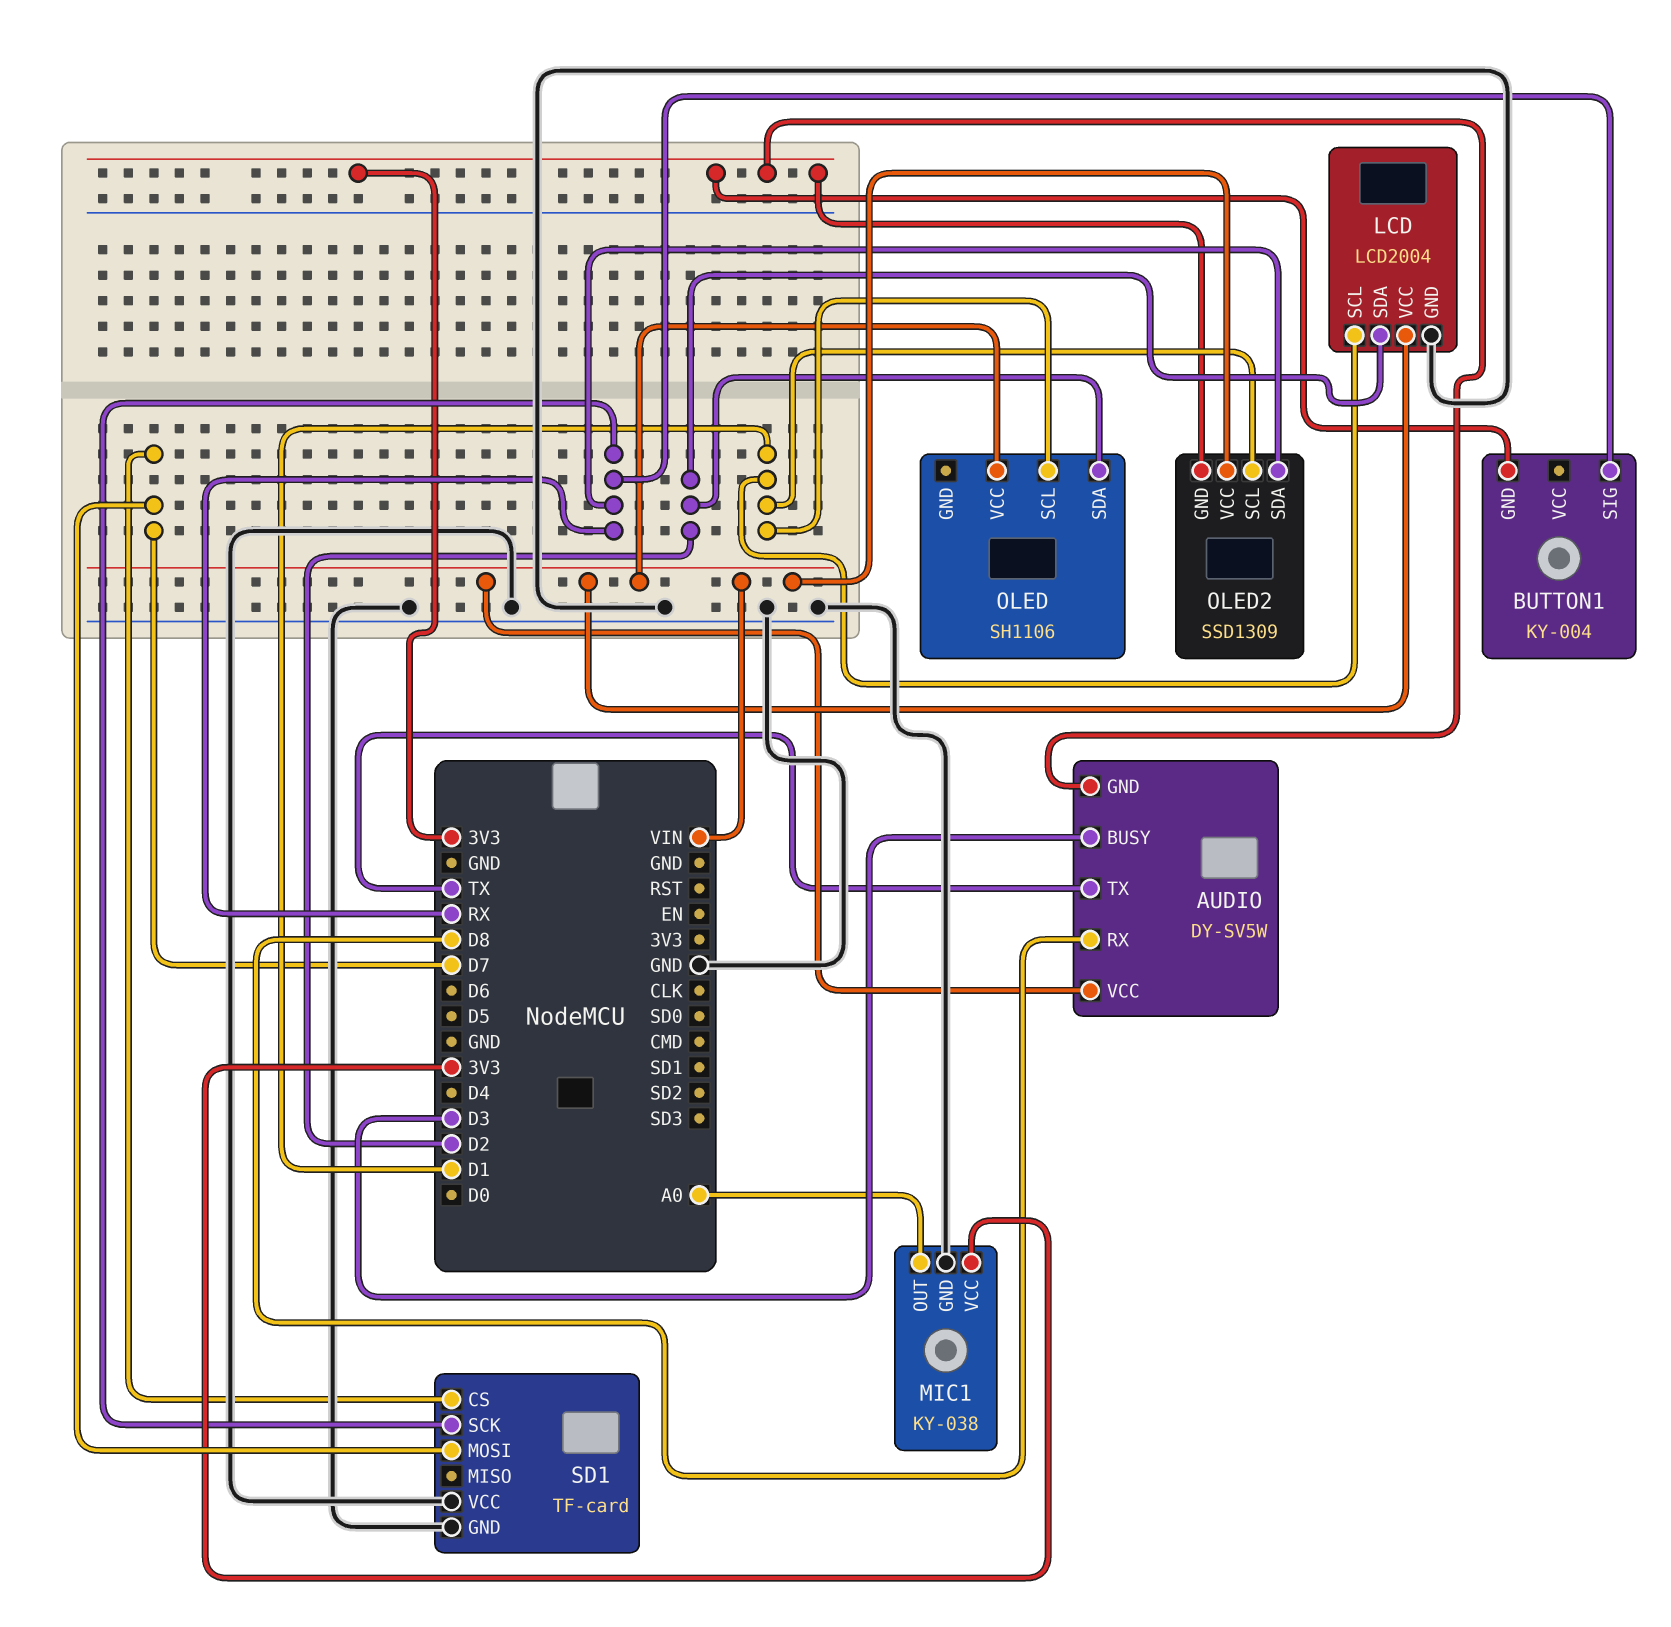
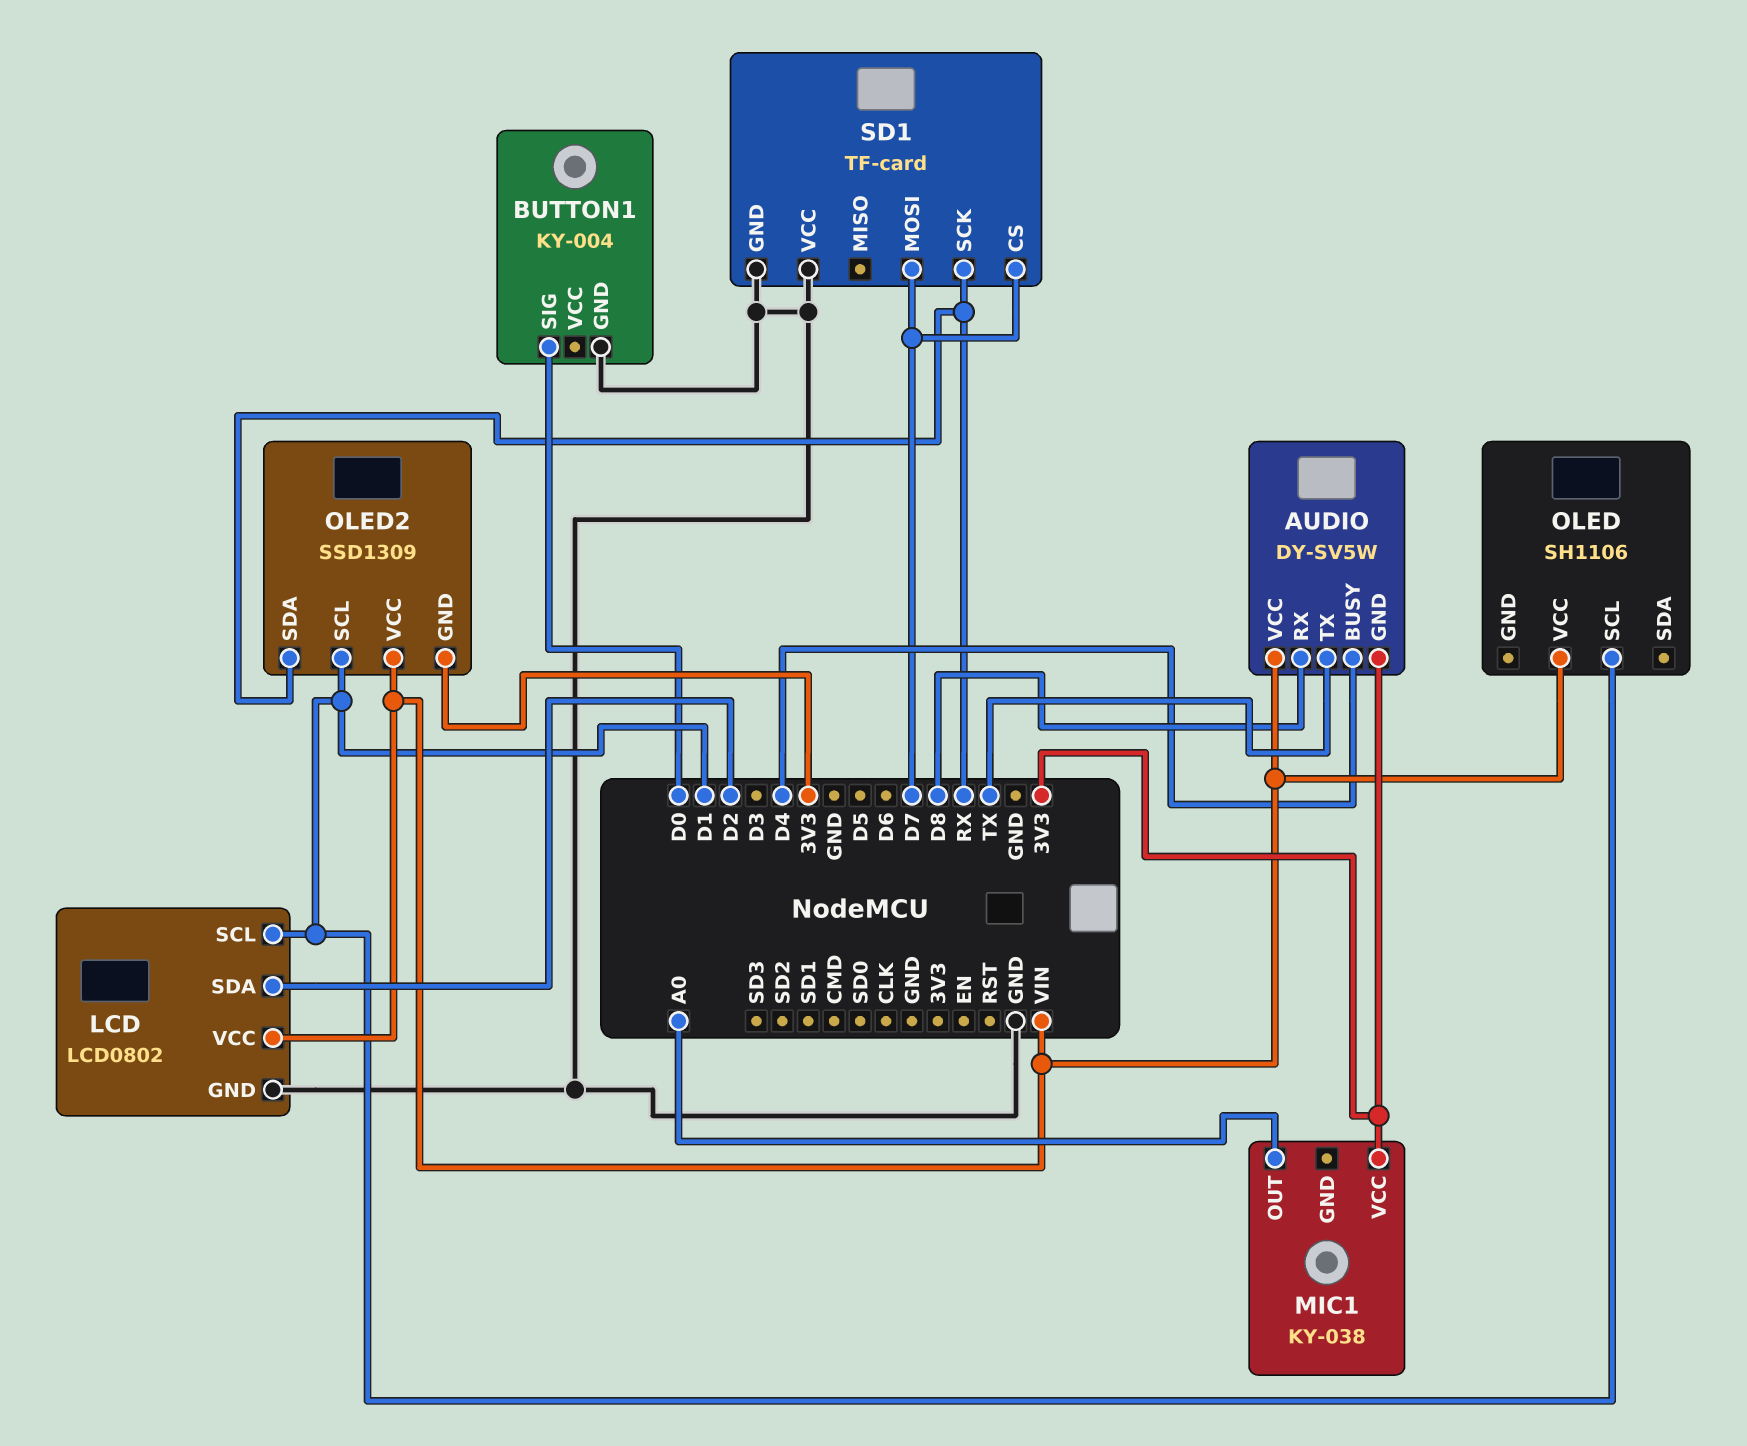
AUDIO pin BUSY: D3 -> D4
BUTTON1 pin GND: 3V3 -> GND
BUTTON1 pin SIG: RX -> D0
LCD: LCD2004 -> LCD0802
MIC1 pin GND: GND -> none
OLED pin SDA: D2 -> none

